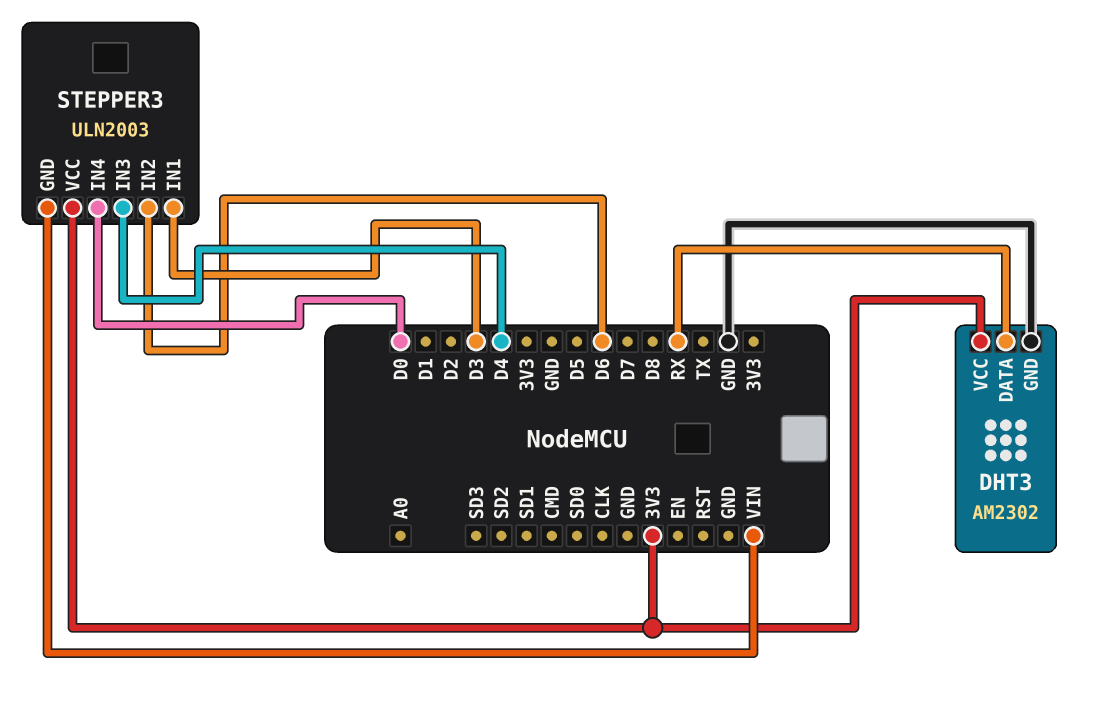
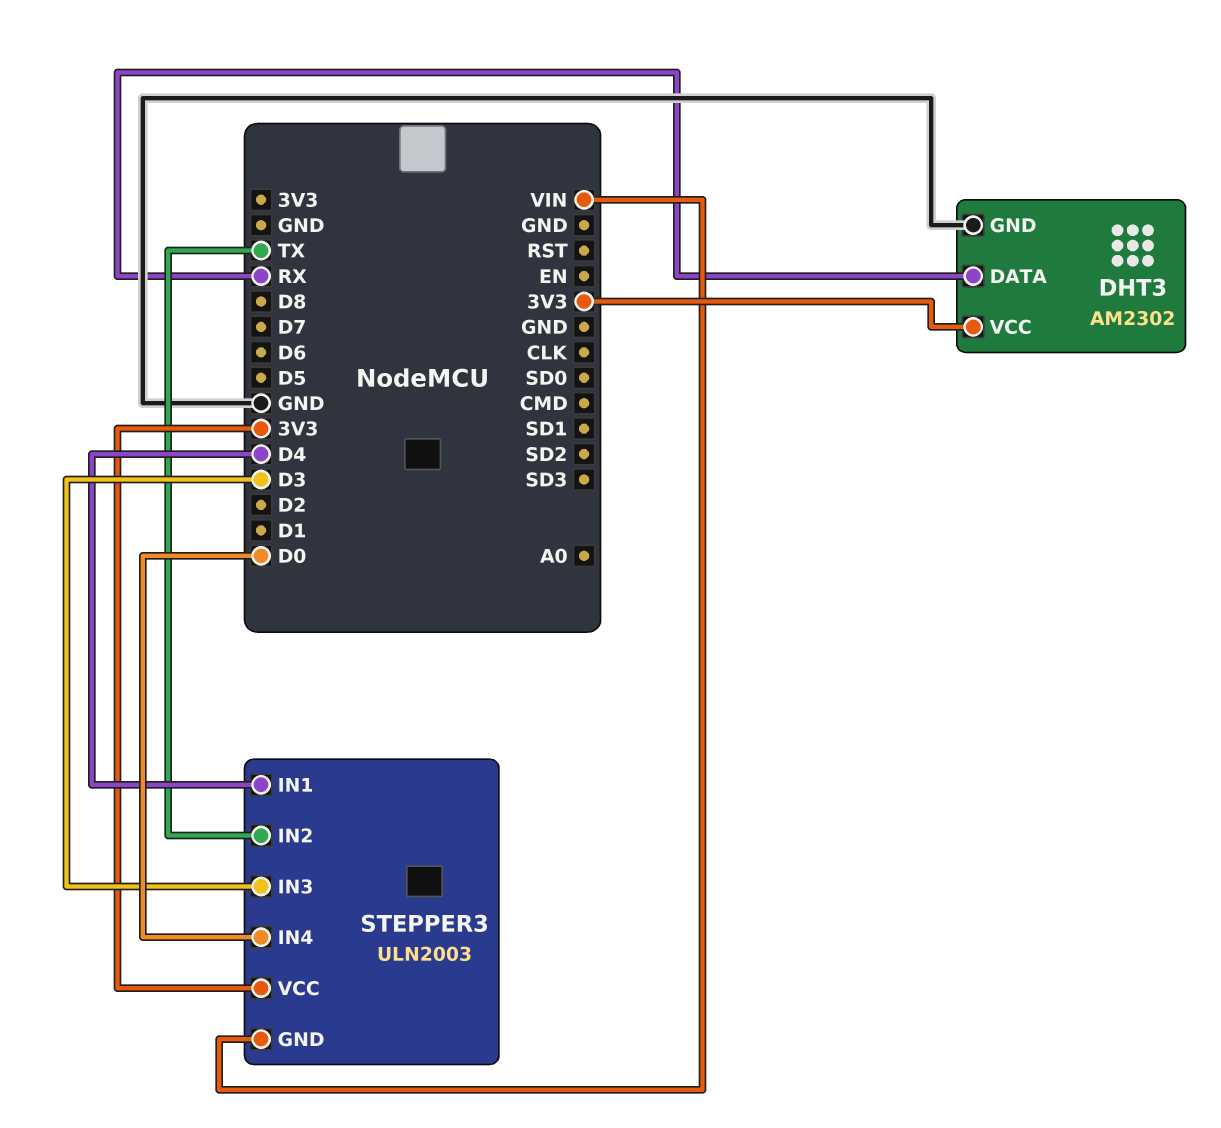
STEPPER3 pin IN1: D3 -> D4
STEPPER3 pin IN2: D6 -> TX
STEPPER3 pin IN3: D4 -> D3

